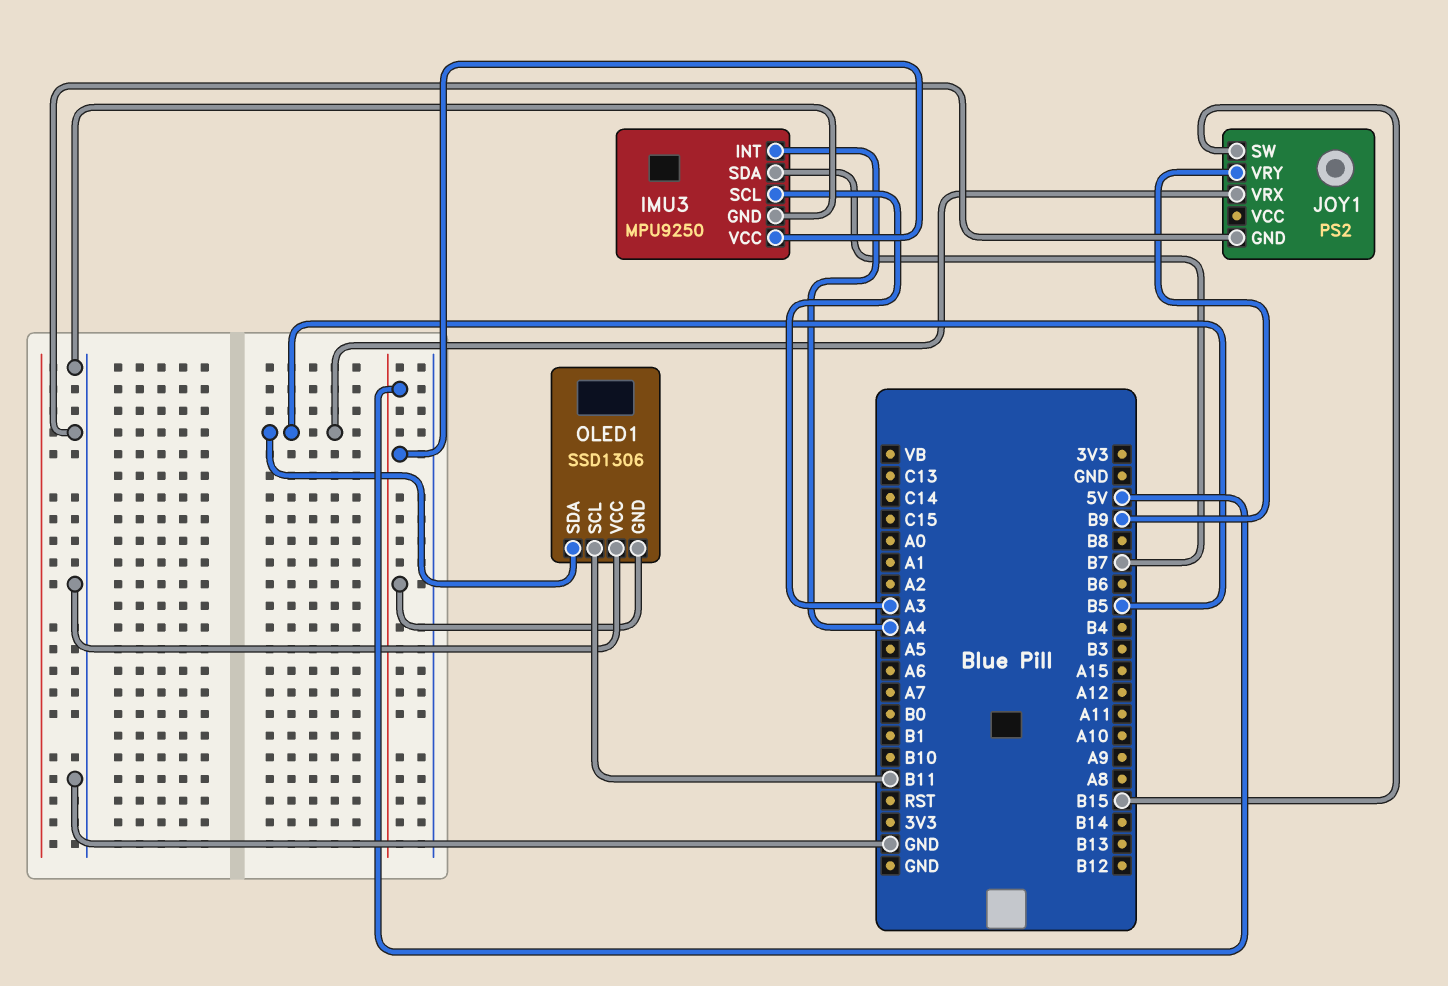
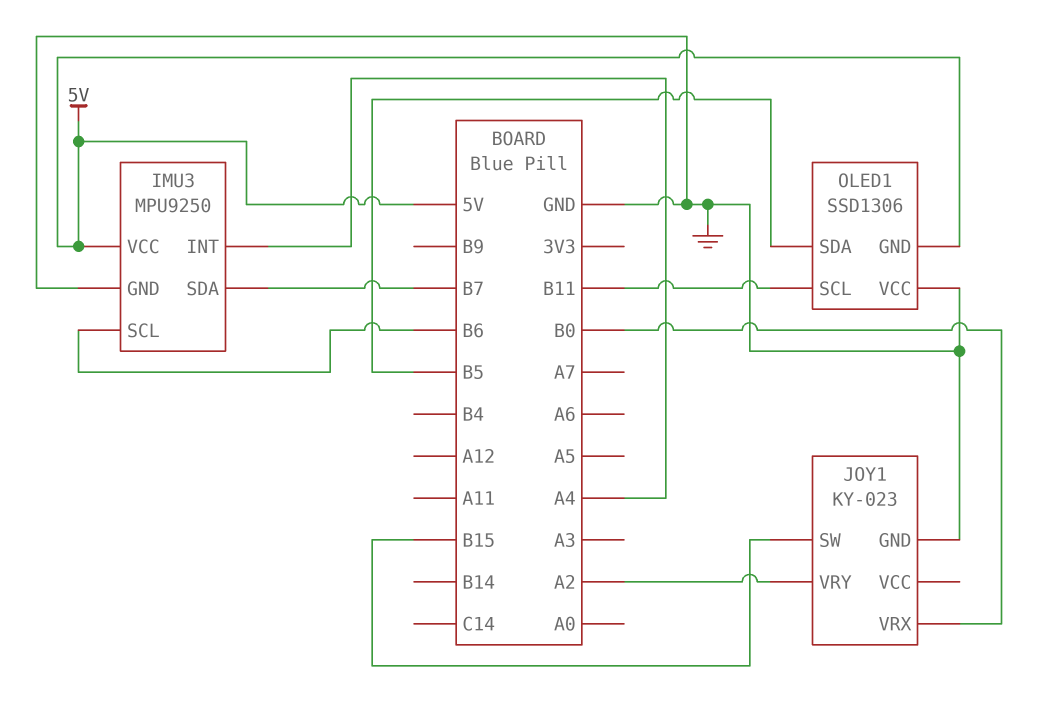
IMU3 pin SCL: A3 -> B6
JOY1: PS2 -> KY-023
JOY1 pin VRX: B5 -> B0
JOY1 pin VRY: B9 -> A2

